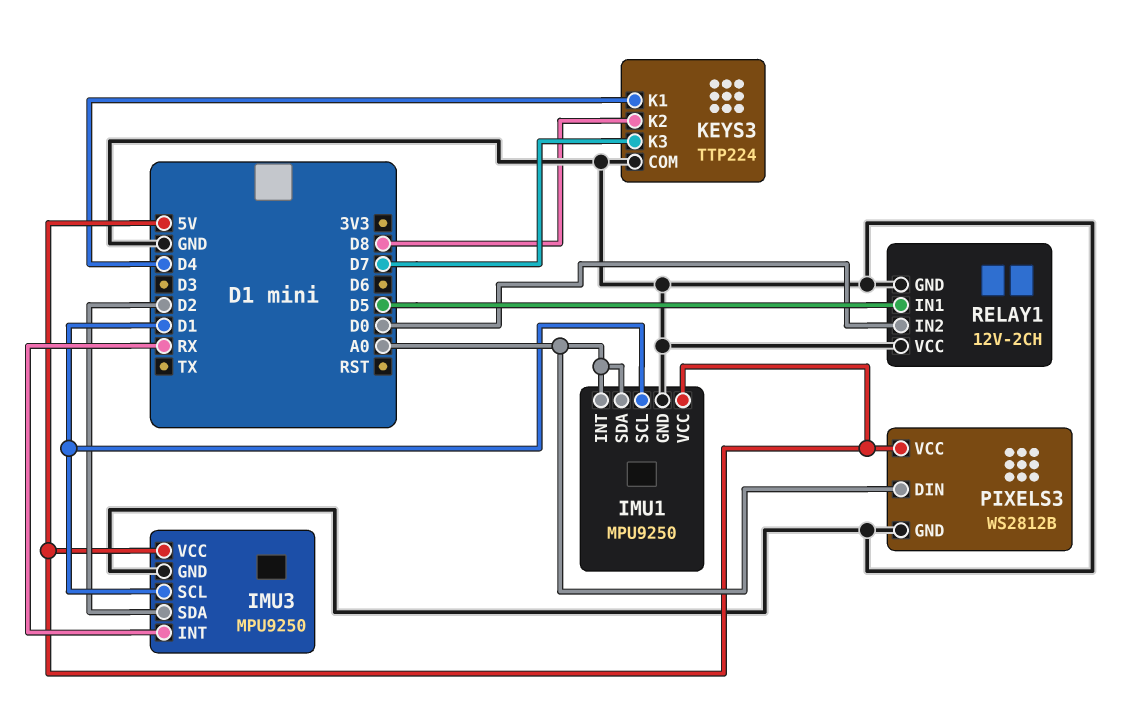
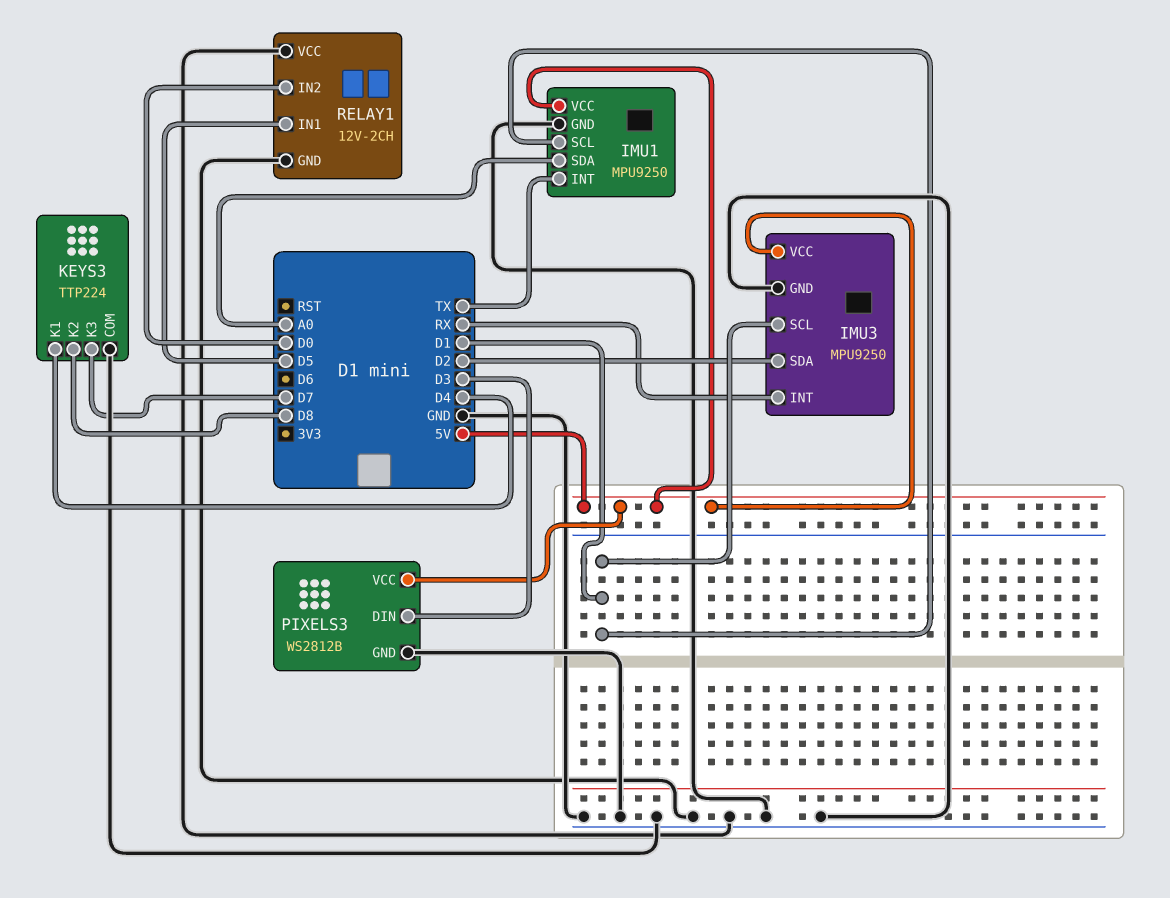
IMU1 pin INT: A0 -> TX
PIXELS3 pin DIN: A0 -> D3

